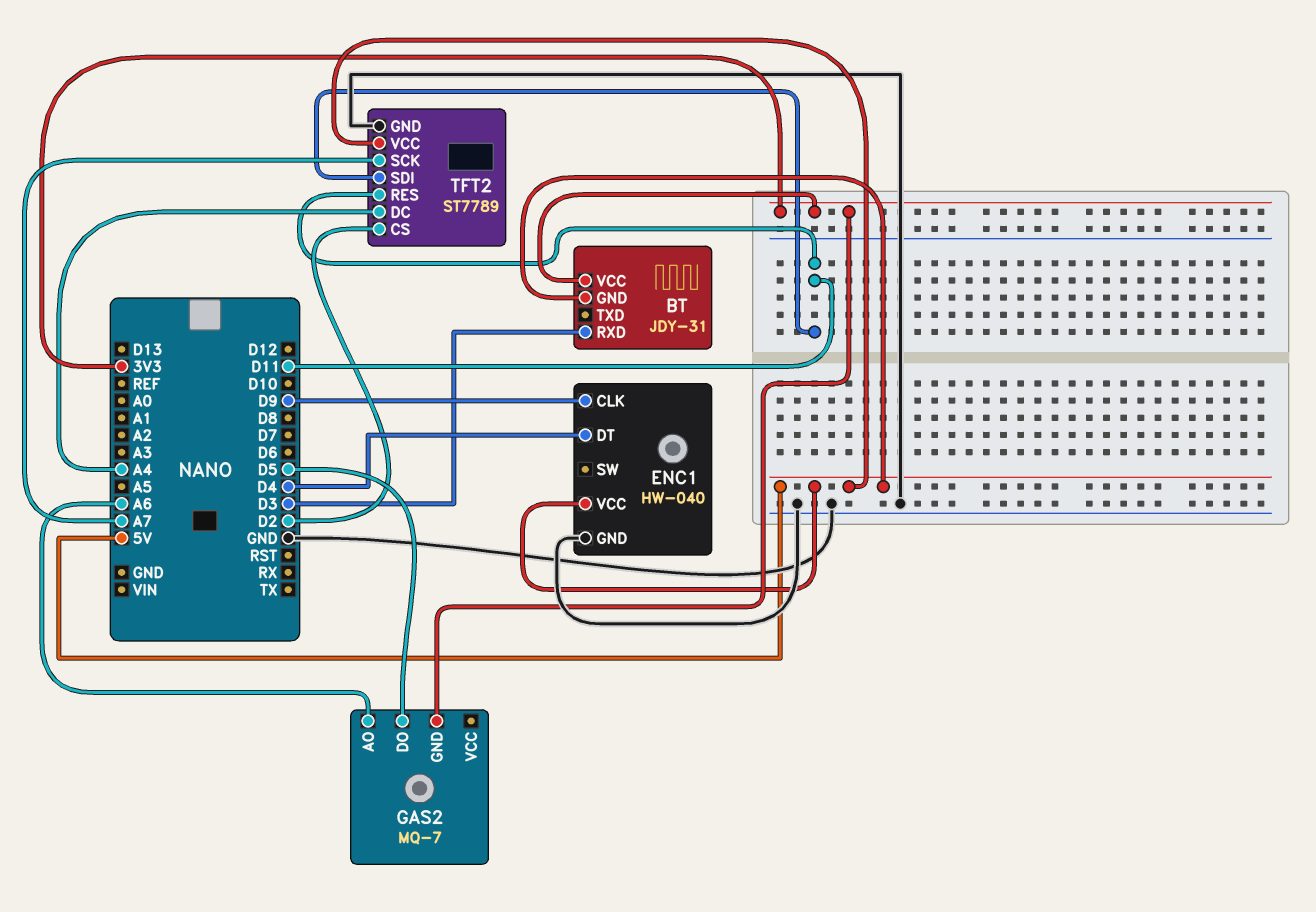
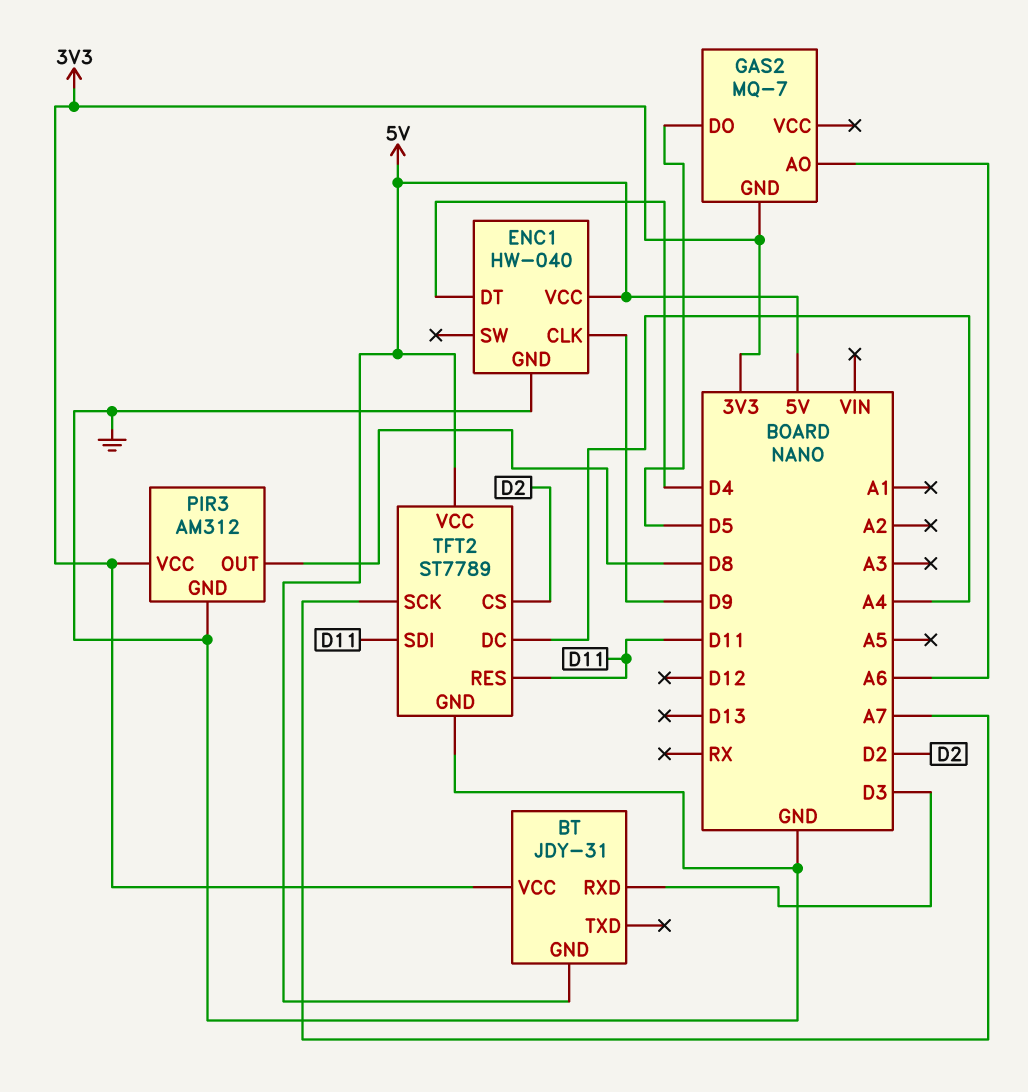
PIR3: none -> AM312
PIR3 pin GND: none -> GND
PIR3 pin OUT: none -> D8
PIR3 pin VCC: none -> 3V3

